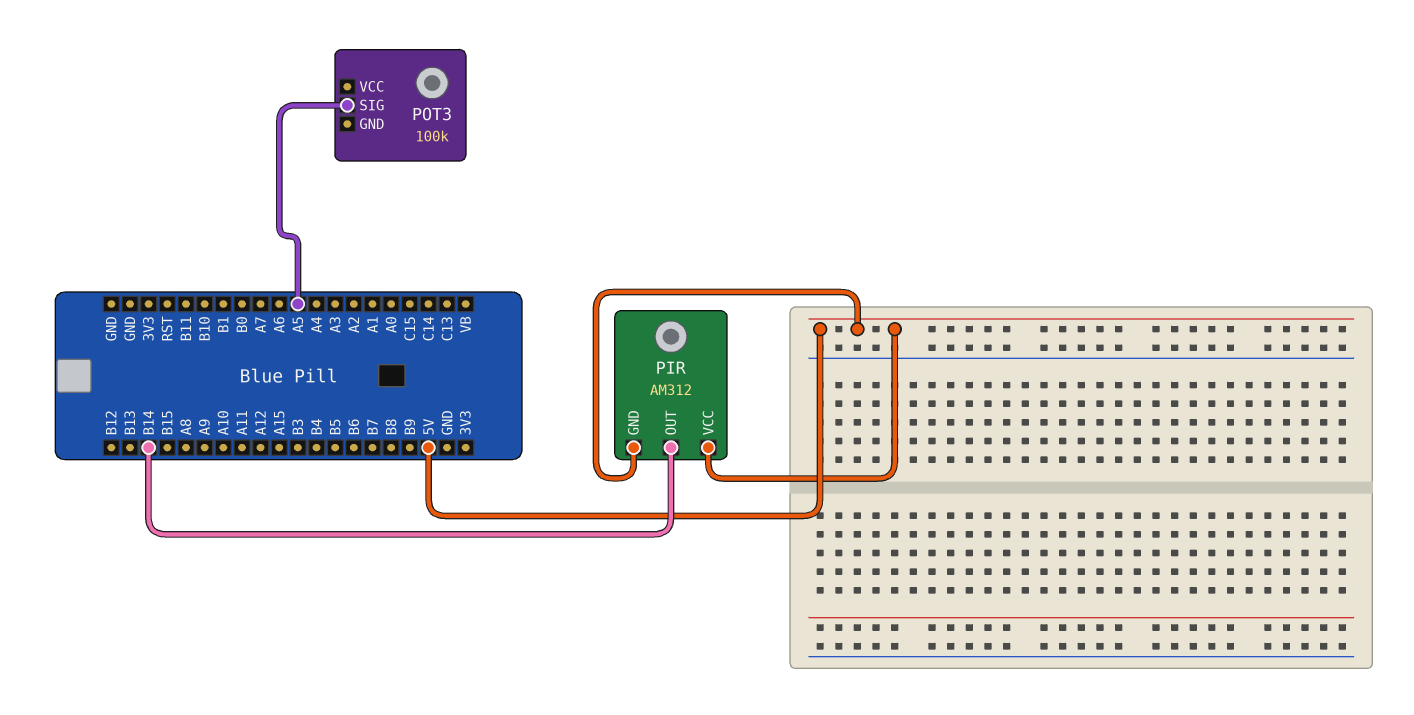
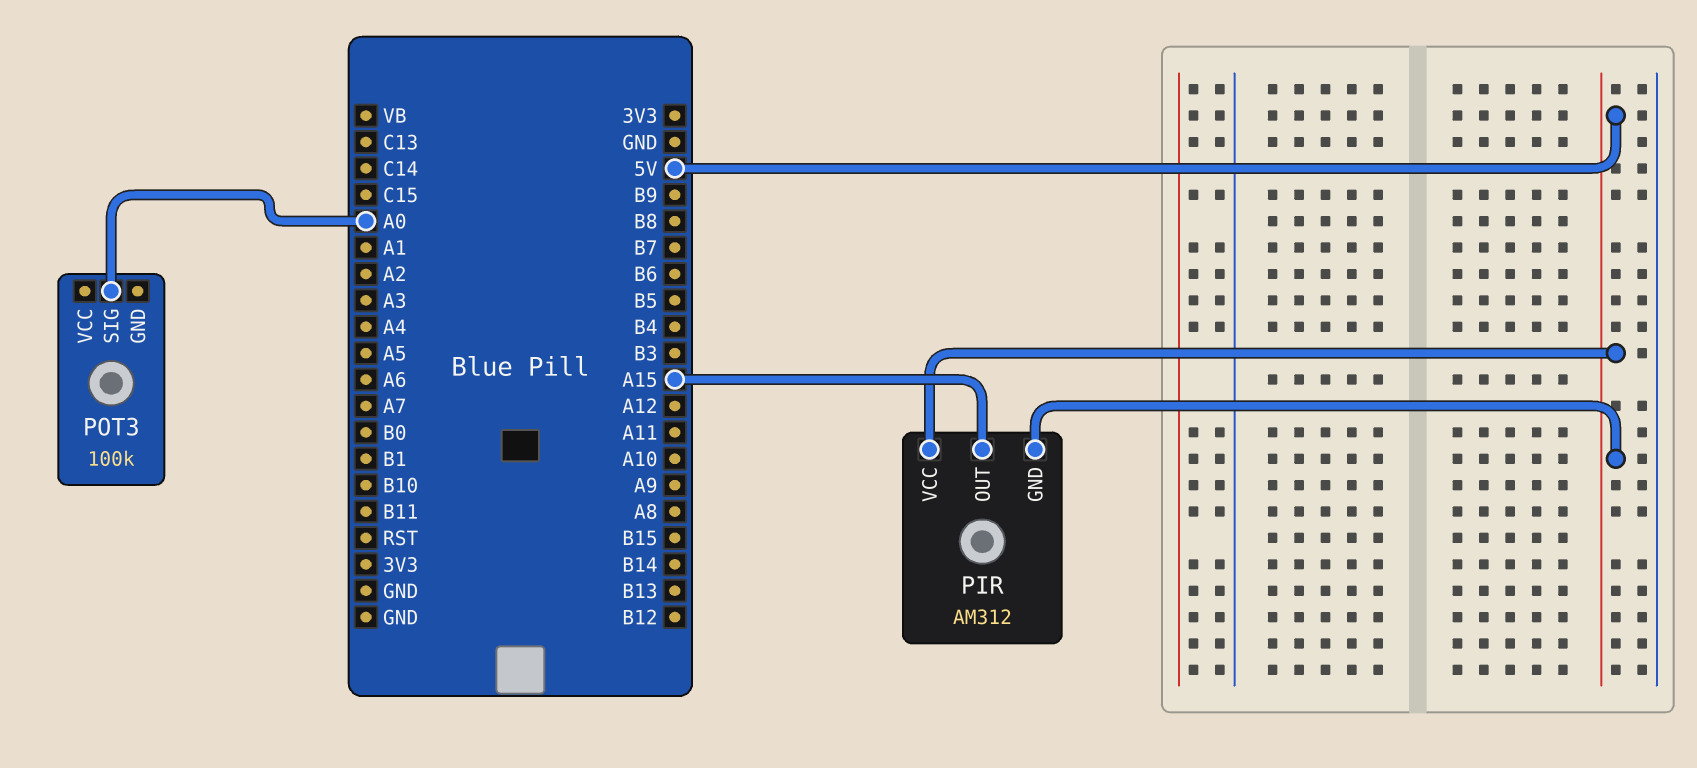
PIR pin OUT: B14 -> A15
POT3 pin SIG: A5 -> A0

